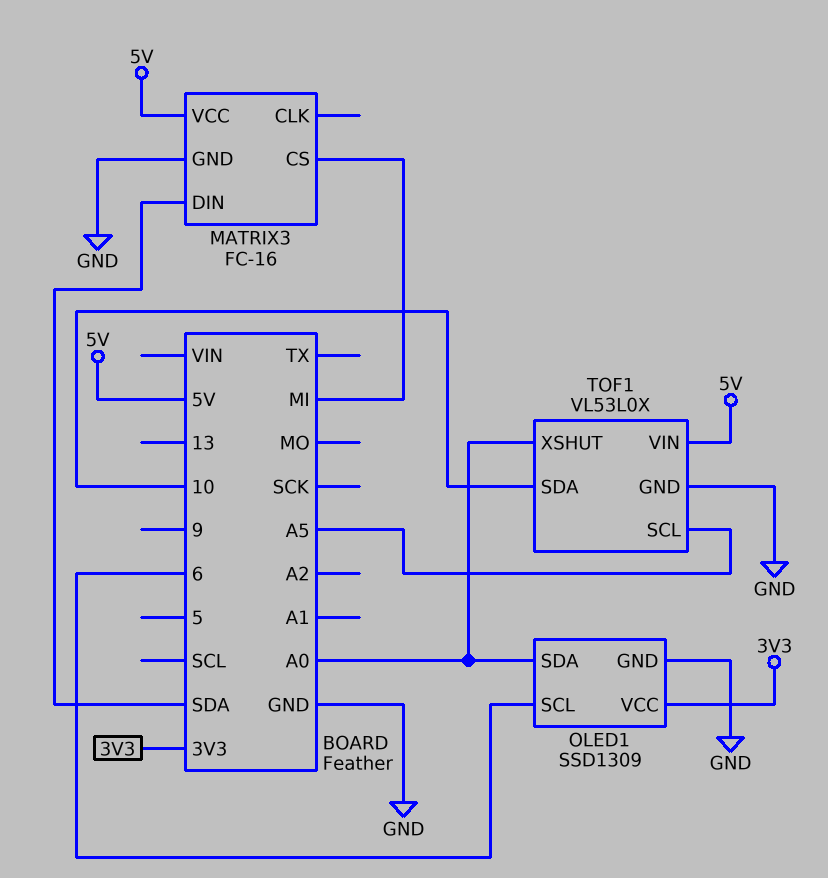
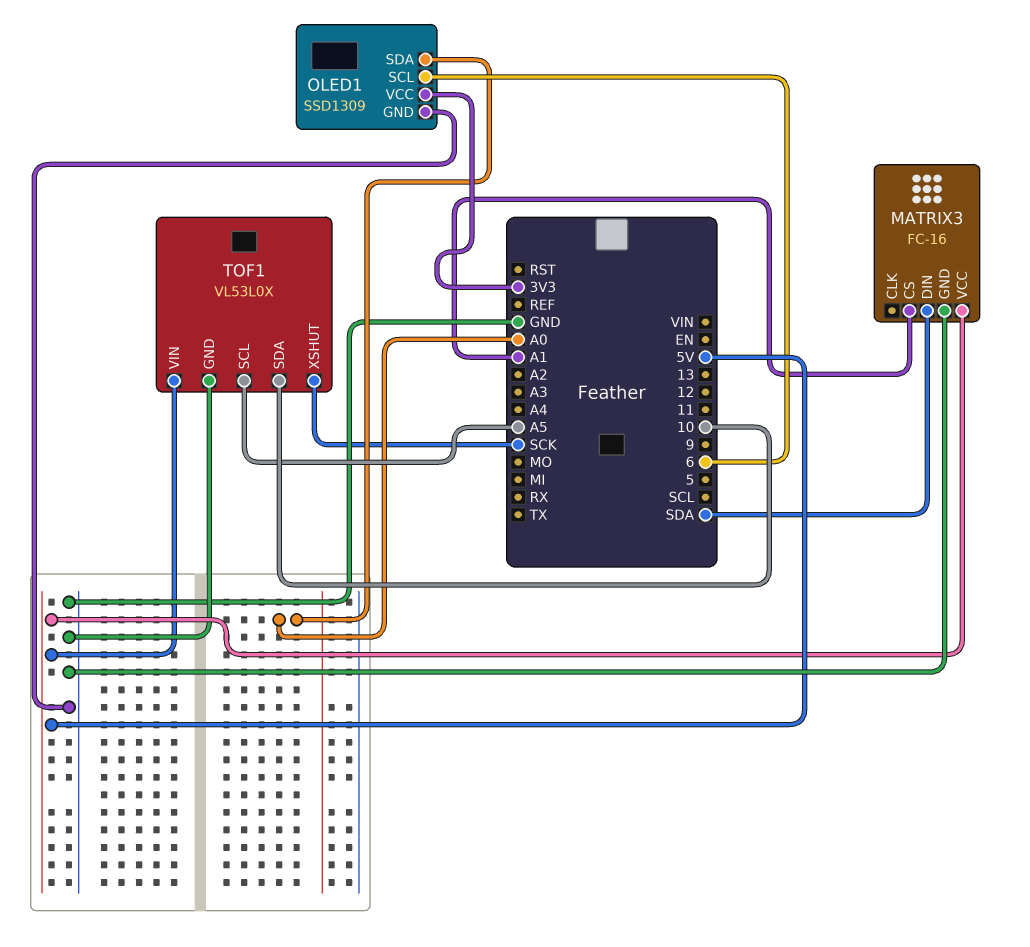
MATRIX3 pin CS: MI -> A1
TOF1 pin XSHUT: A0 -> SCK

